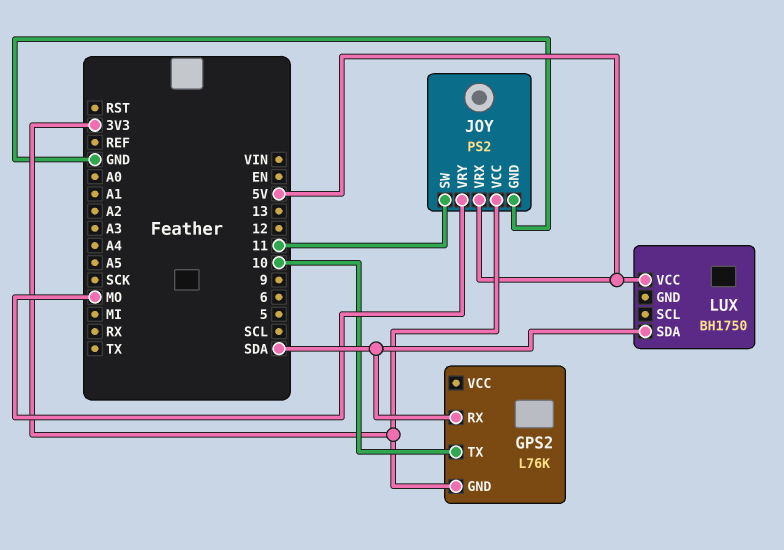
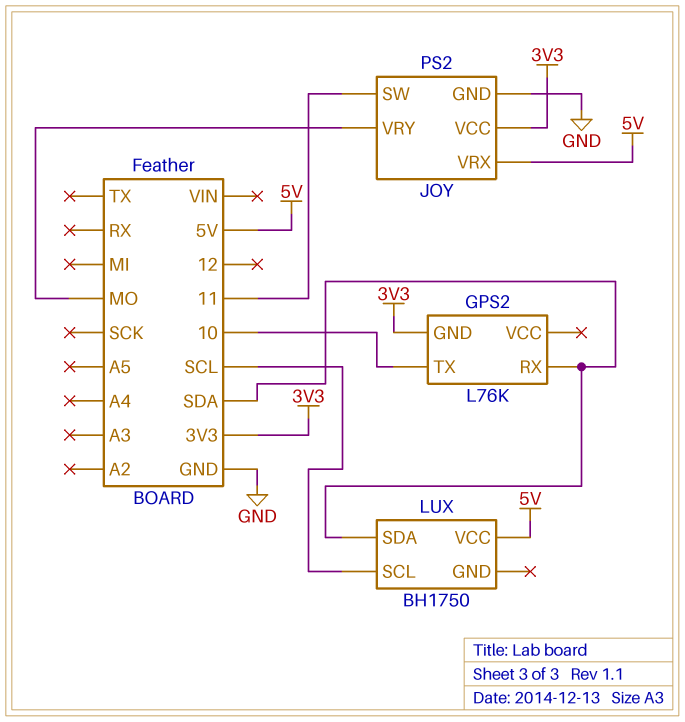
LUX pin SCL: none -> SCL

